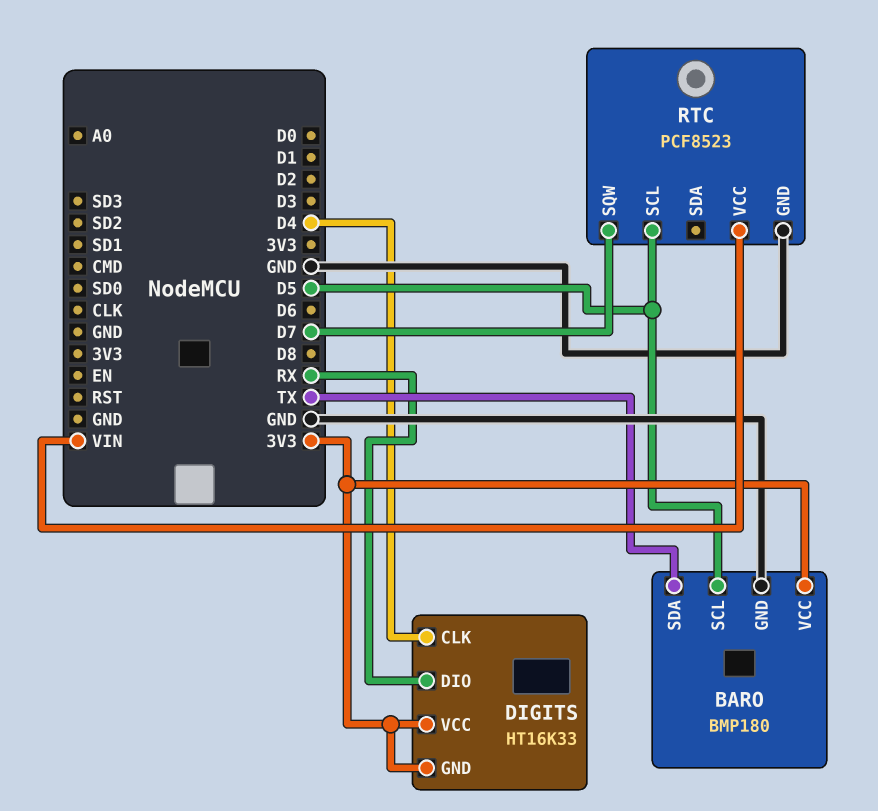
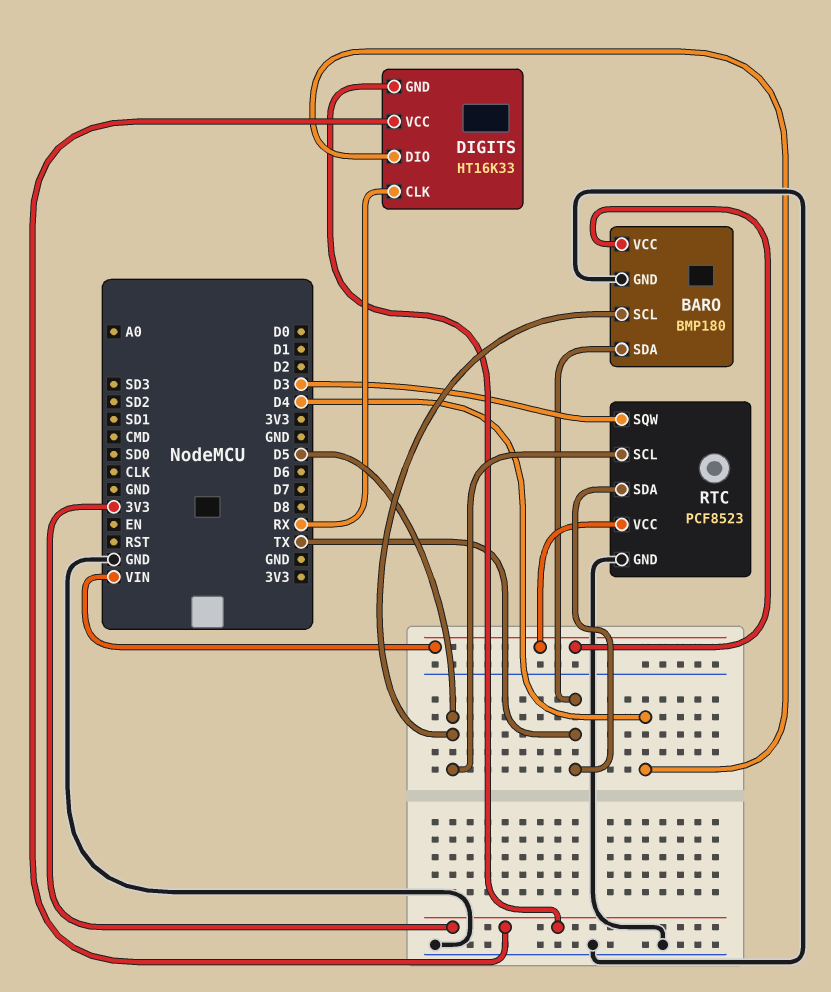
BARO pin VCC: 3V3 -> VIN
DIGITS pin CLK: D4 -> RX
DIGITS pin DIO: RX -> D4
RTC pin SDA: none -> TX
RTC pin SQW: D7 -> D3

